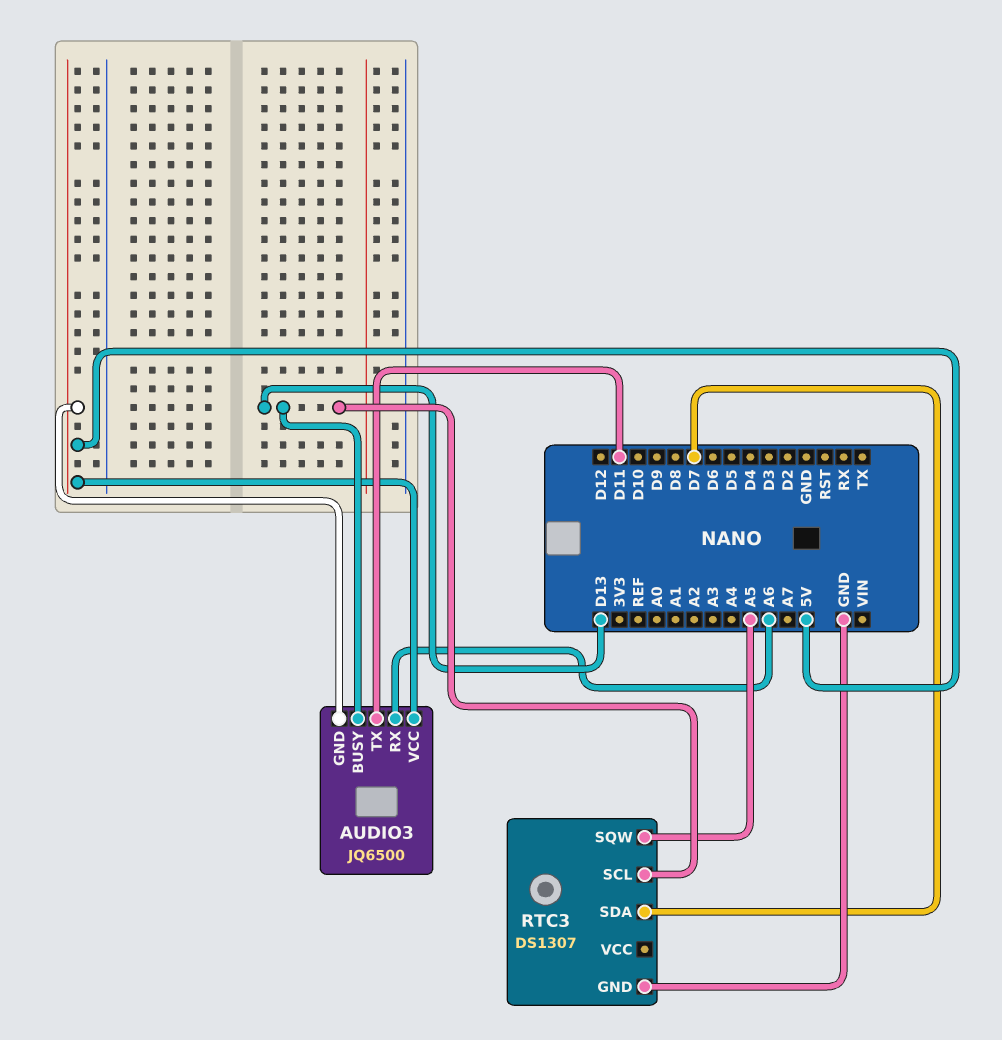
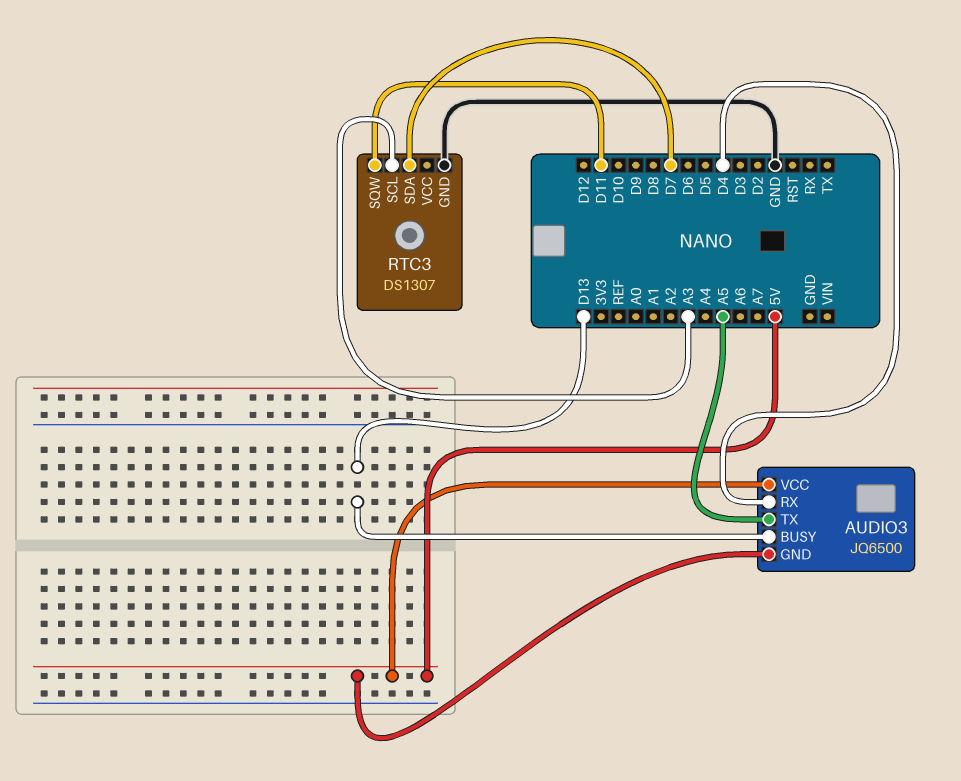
AUDIO3 pin RX: A6 -> D4
AUDIO3 pin TX: D11 -> A5
RTC3 pin SCL: D13 -> A3
RTC3 pin SQW: A5 -> D11

